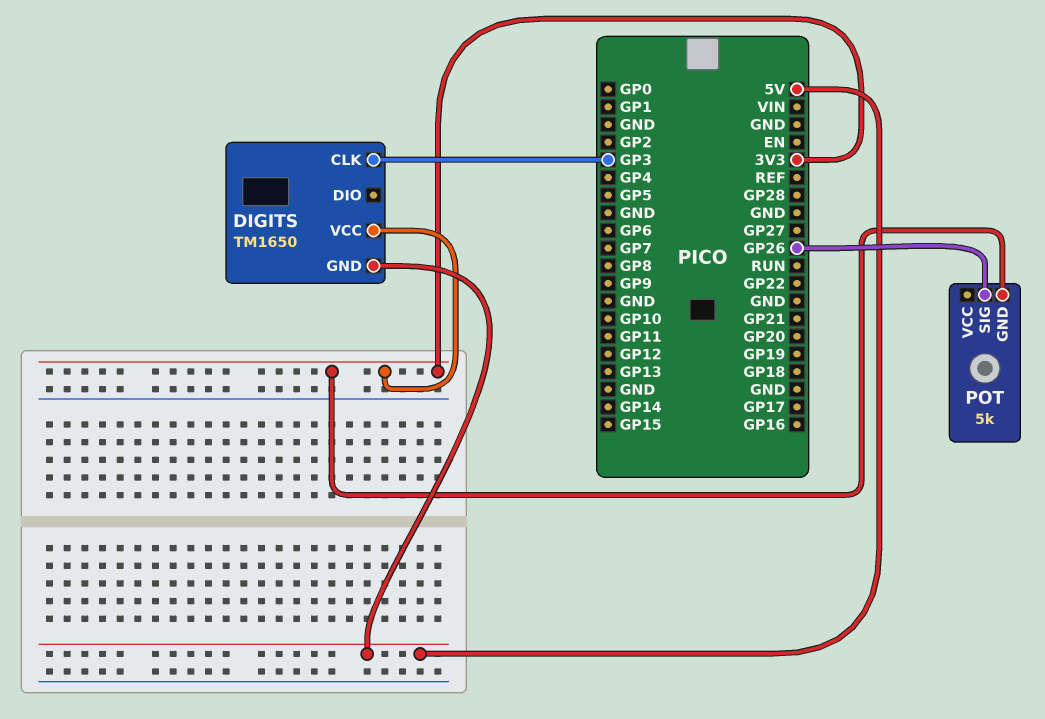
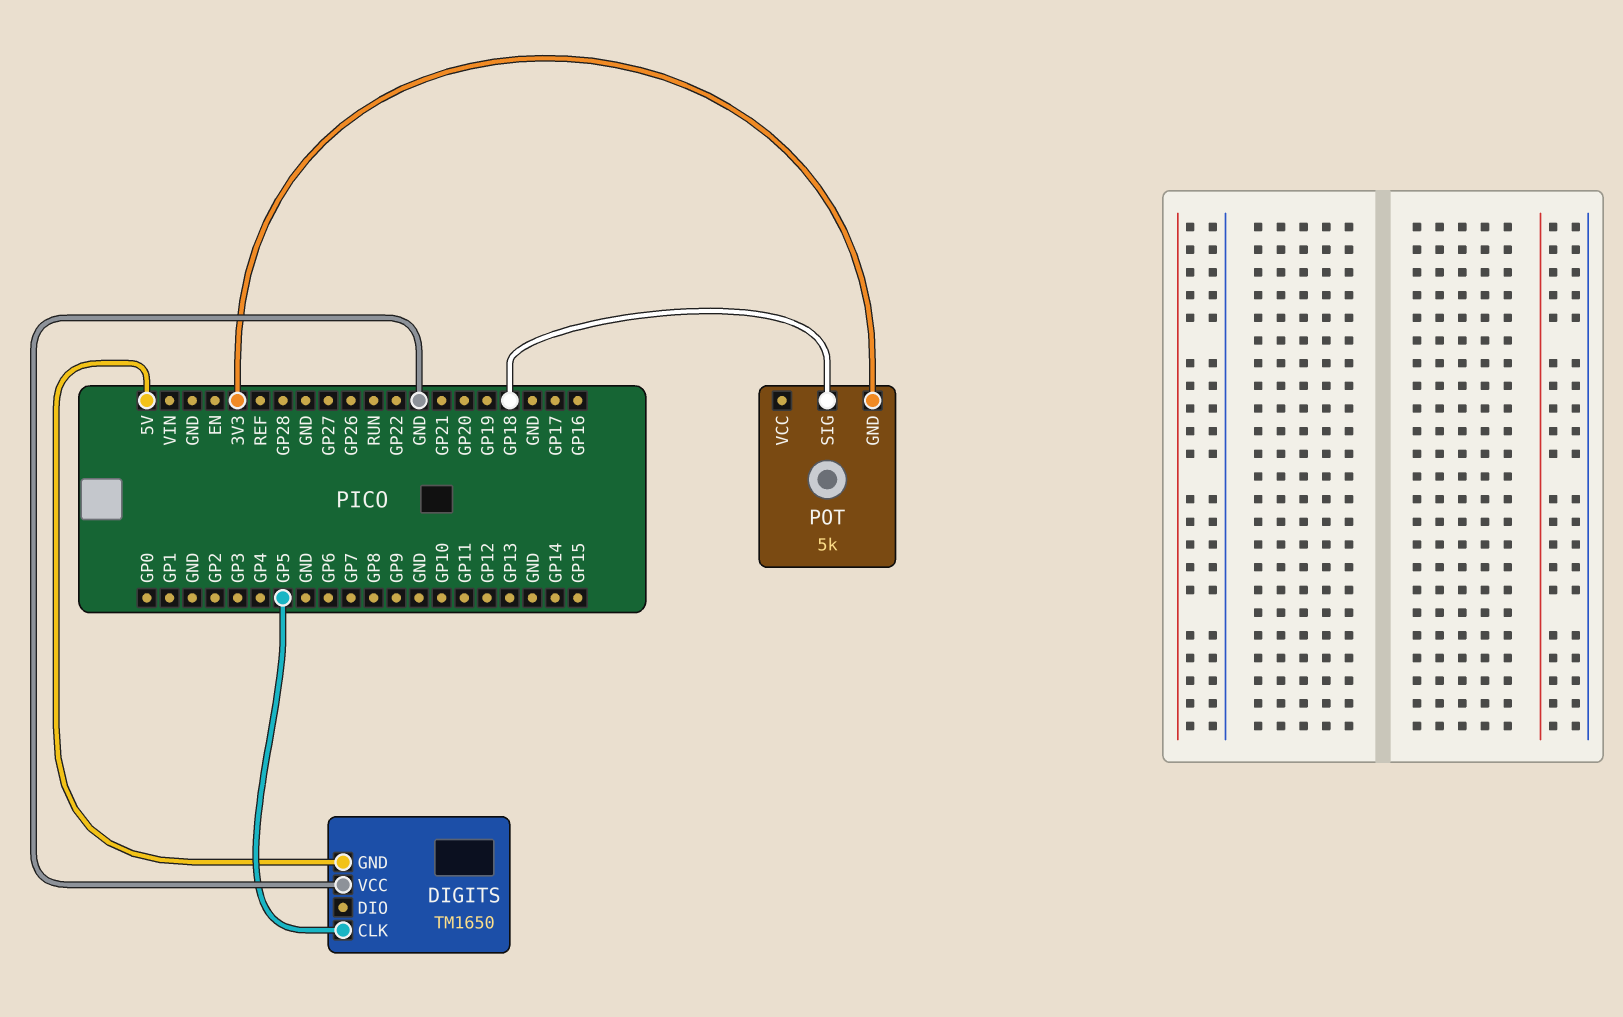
DIGITS pin CLK: GP3 -> GP5
DIGITS pin VCC: 3V3 -> GND
POT pin SIG: GP26 -> GP18

